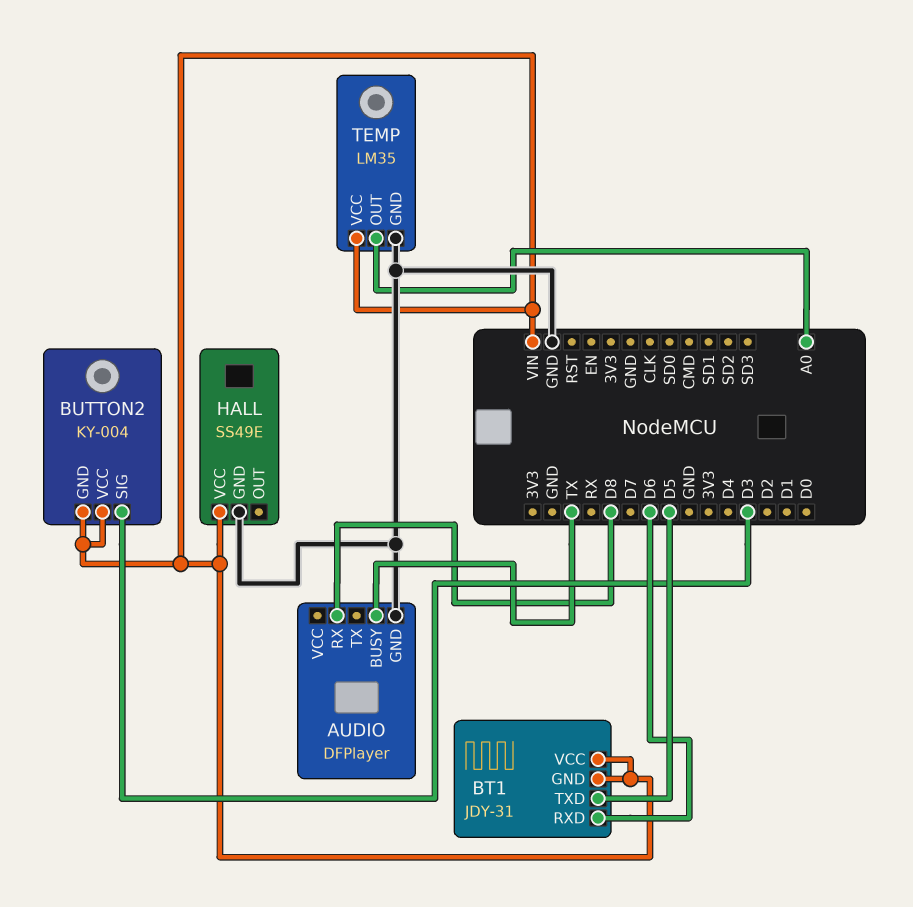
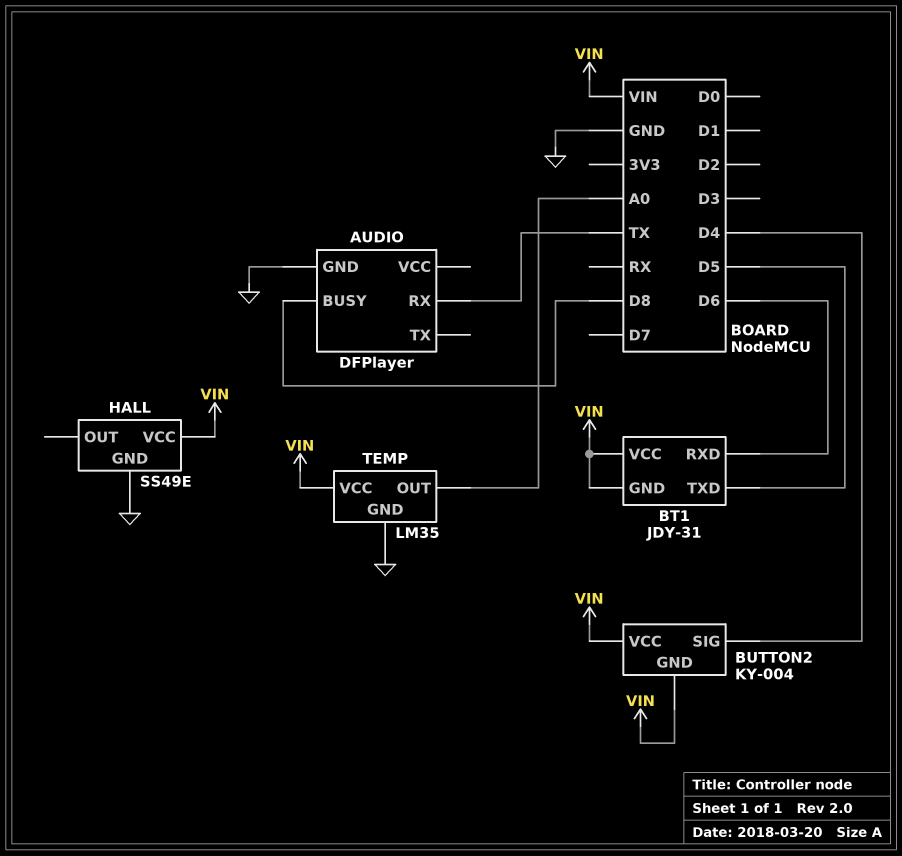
AUDIO pin BUSY: TX -> D8
AUDIO pin RX: D8 -> TX
BUTTON2 pin SIG: D3 -> D4

